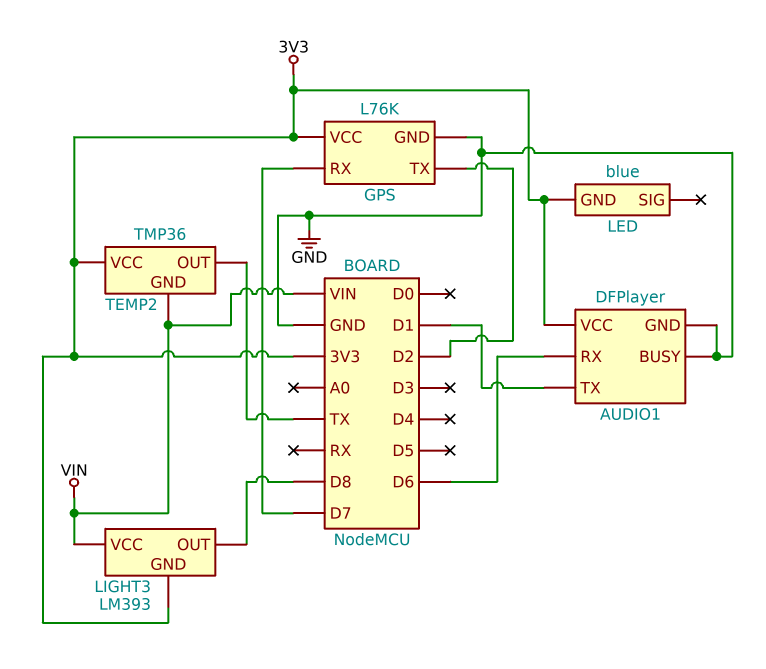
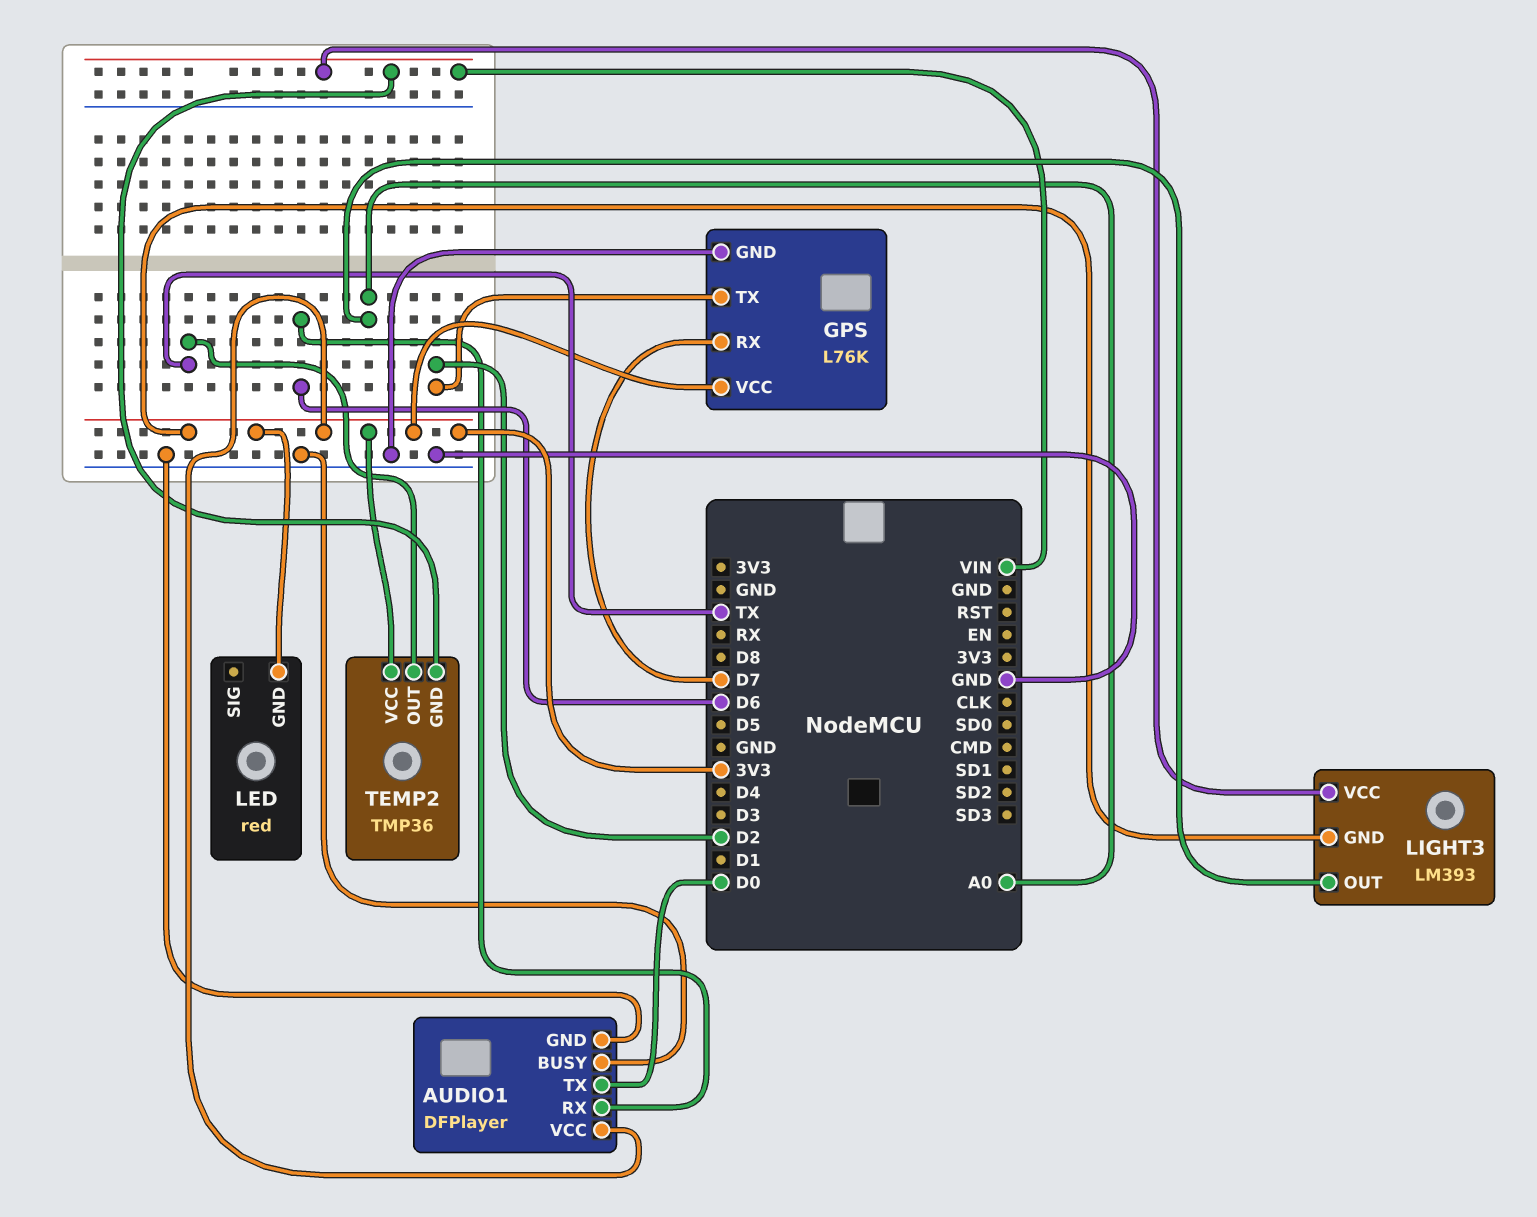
AUDIO1 pin TX: D1 -> D0
LED: blue -> red
LIGHT3 pin OUT: D8 -> A0

